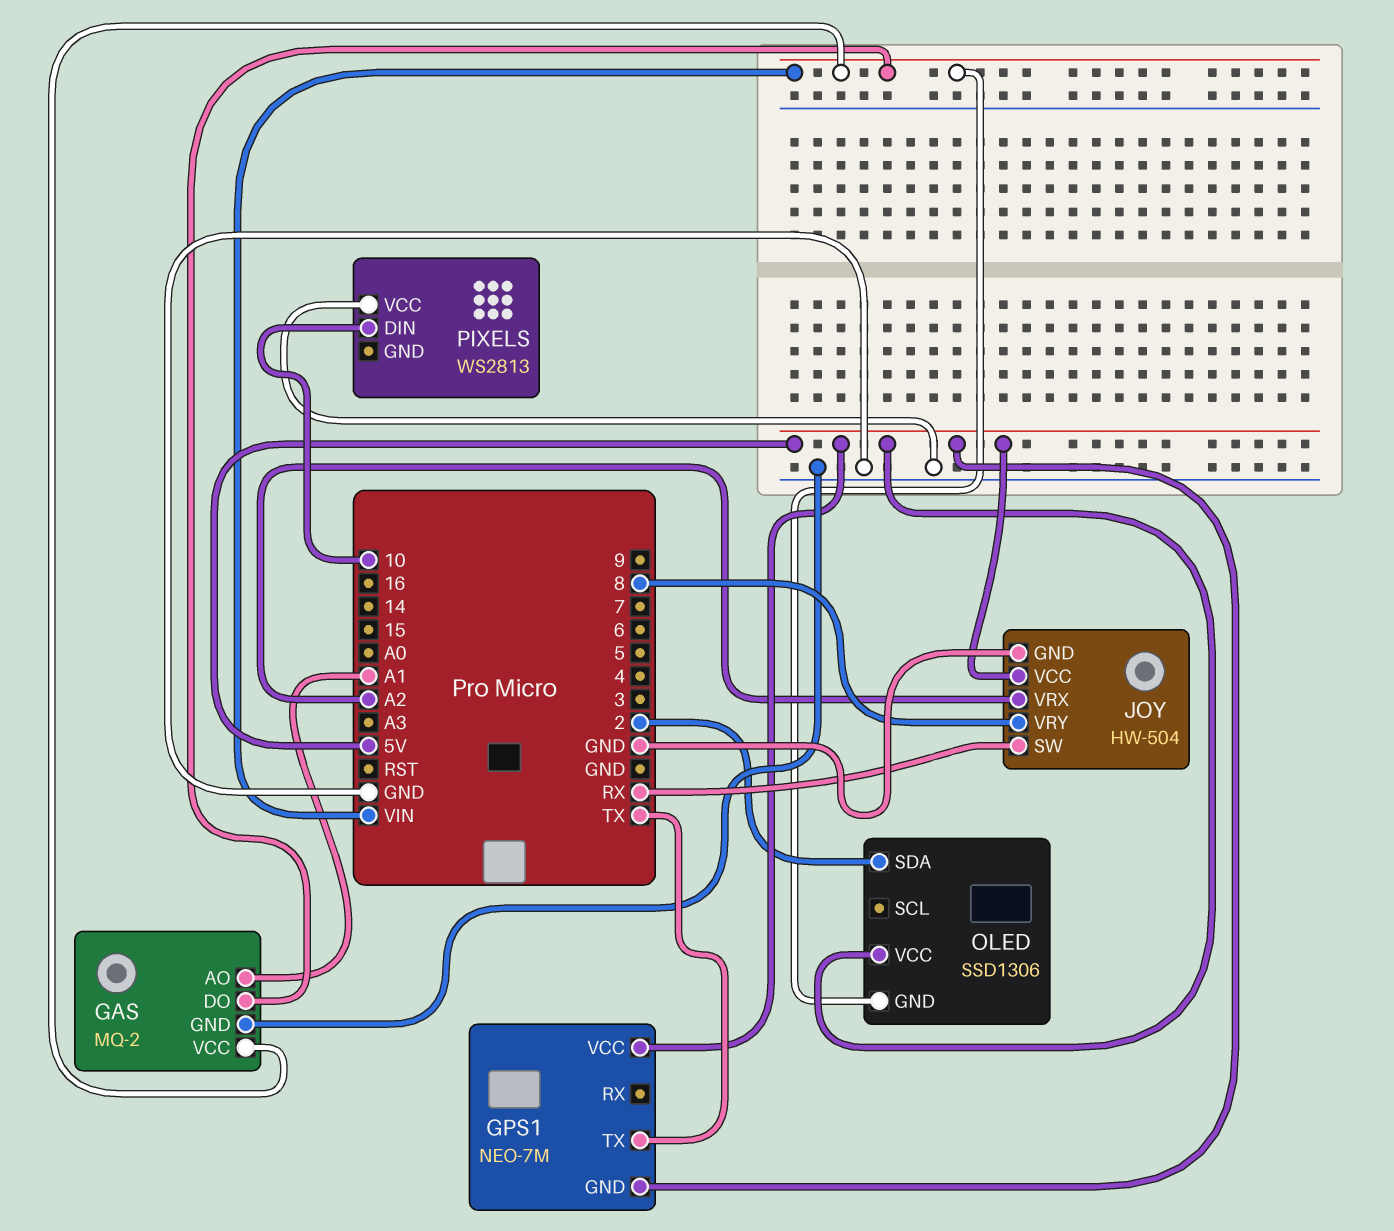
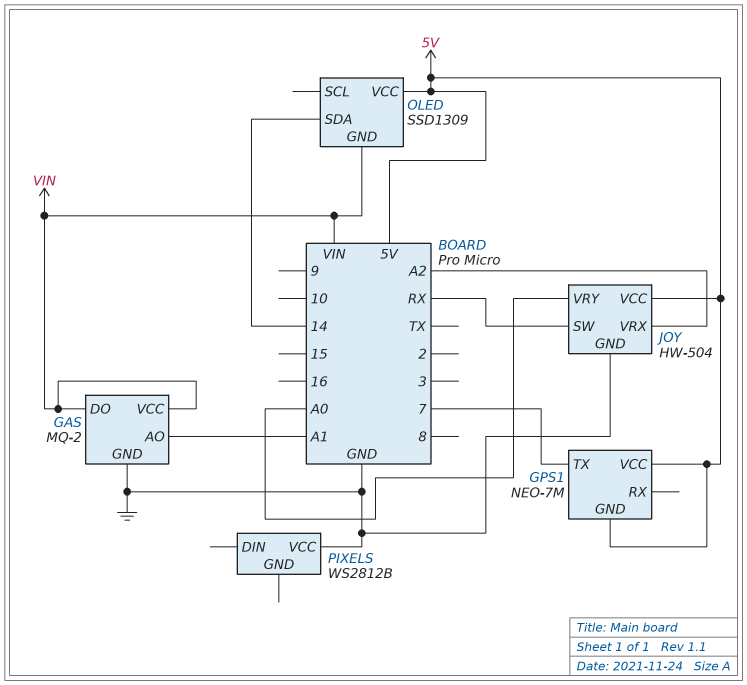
GPS1 pin TX: TX -> 7
JOY pin VRY: 8 -> A0
OLED: SSD1306 -> SSD1309
OLED pin SDA: 2 -> 14
PIXELS: WS2813 -> WS2812B
PIXELS pin DIN: 10 -> none

